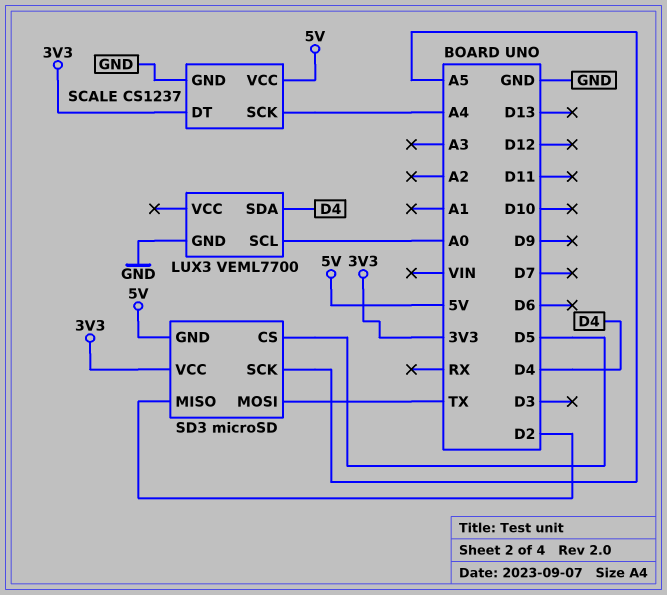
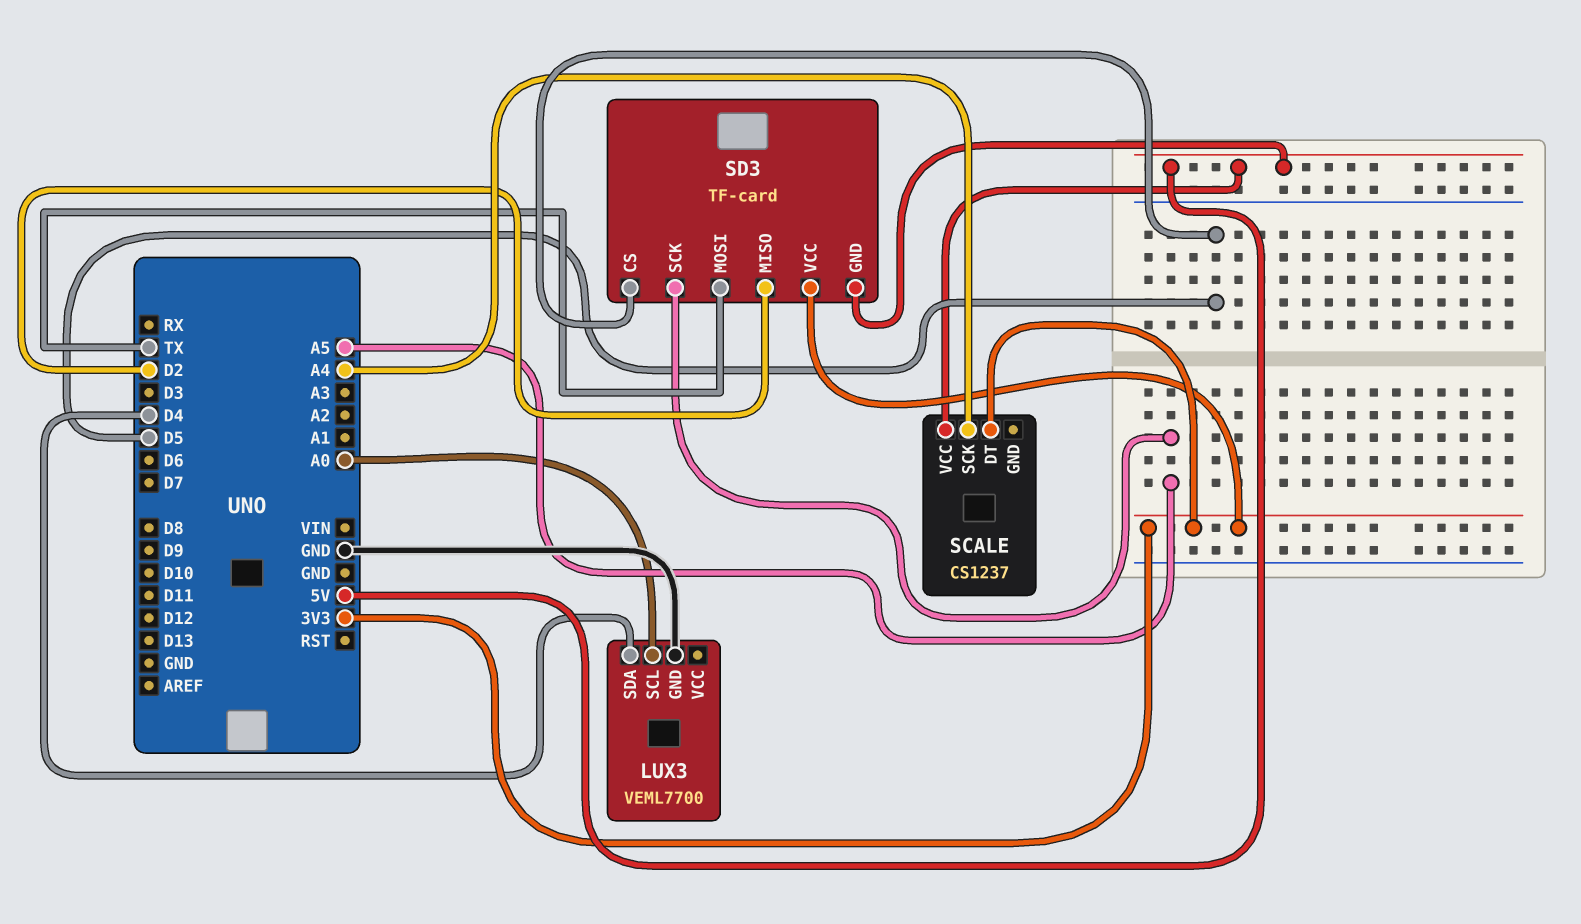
SCALE pin GND: GND -> none
SD3: microSD -> TF-card

